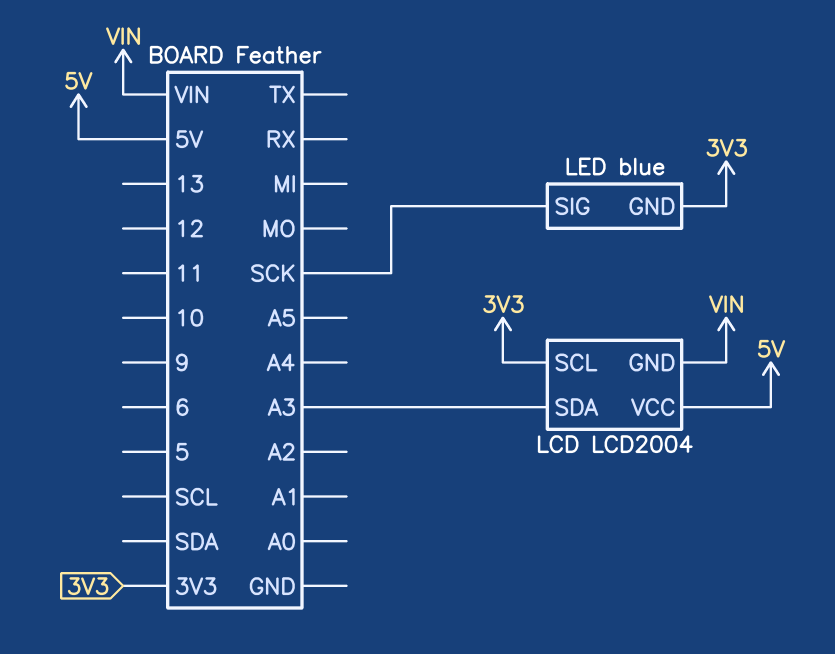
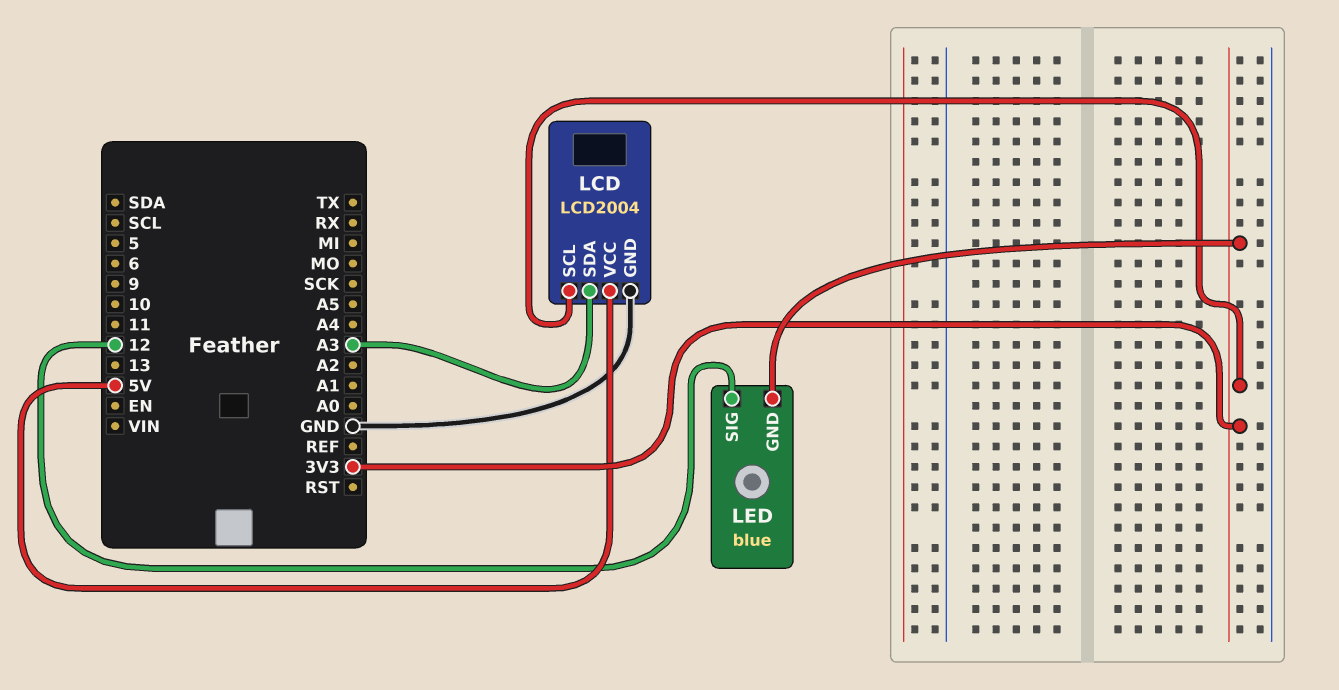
LCD pin GND: VIN -> GND
LED pin SIG: SCK -> 12

